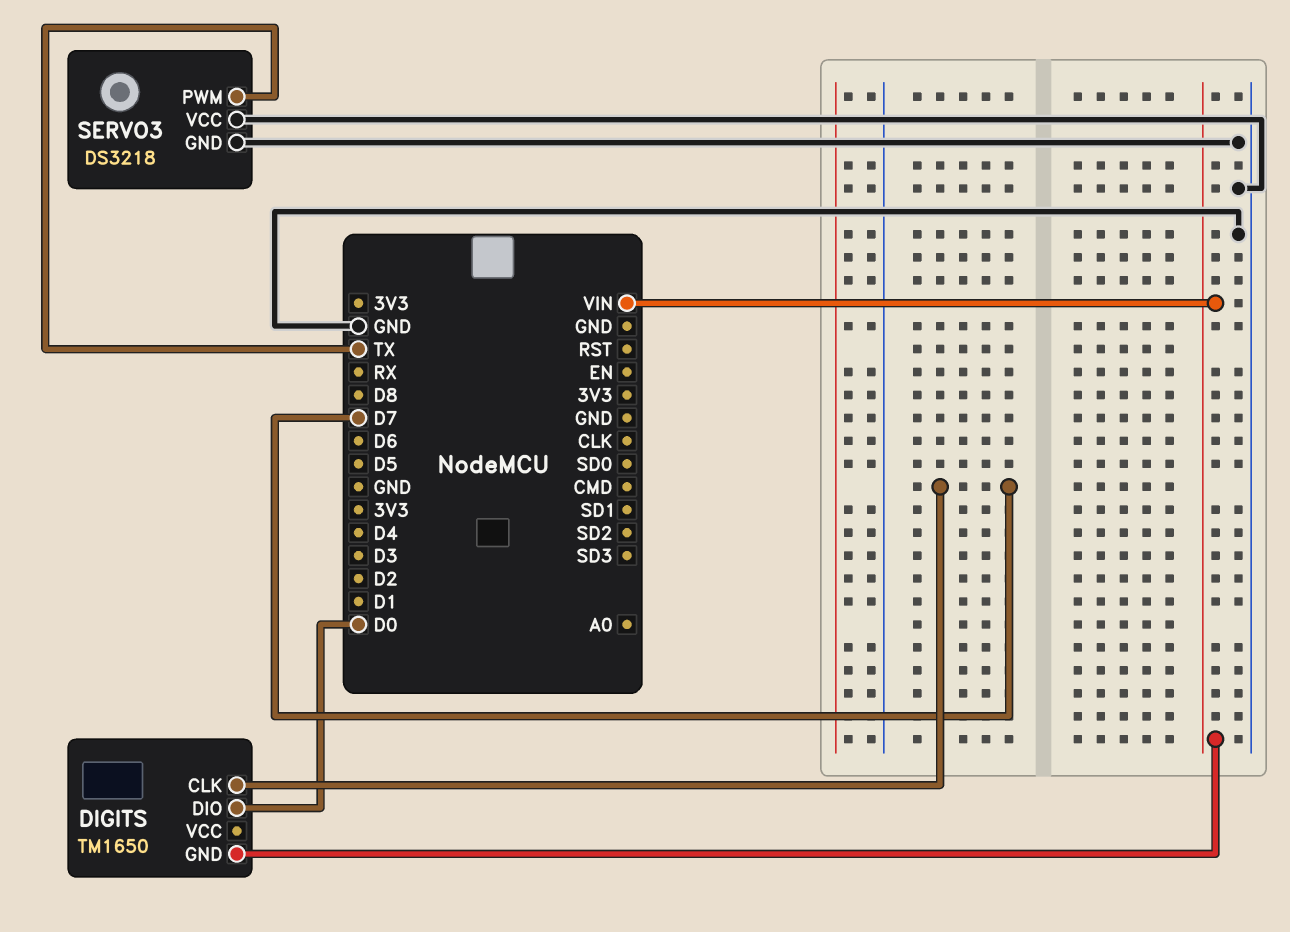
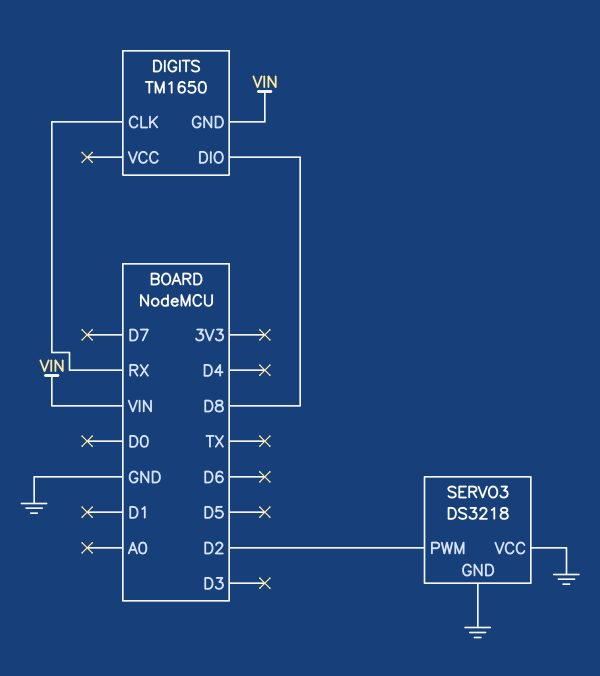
DIGITS pin CLK: D7 -> RX
DIGITS pin DIO: D0 -> D8
SERVO3 pin PWM: TX -> D2

